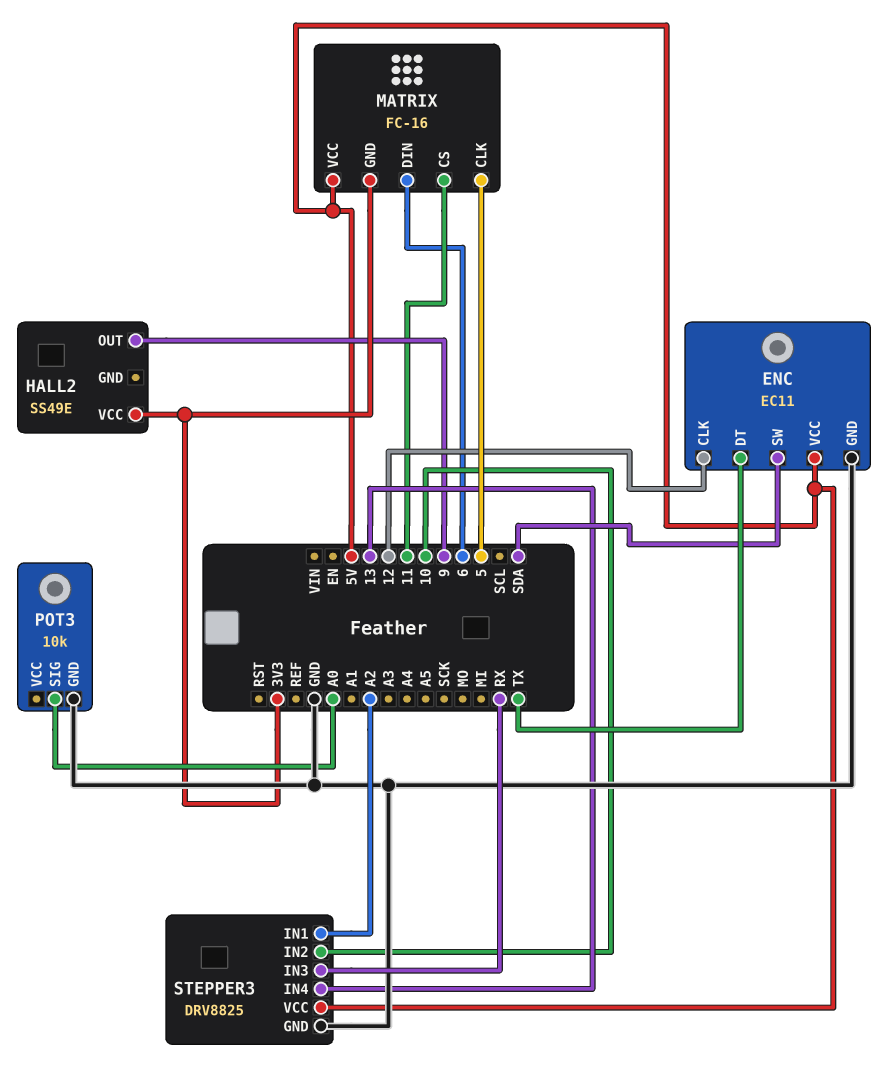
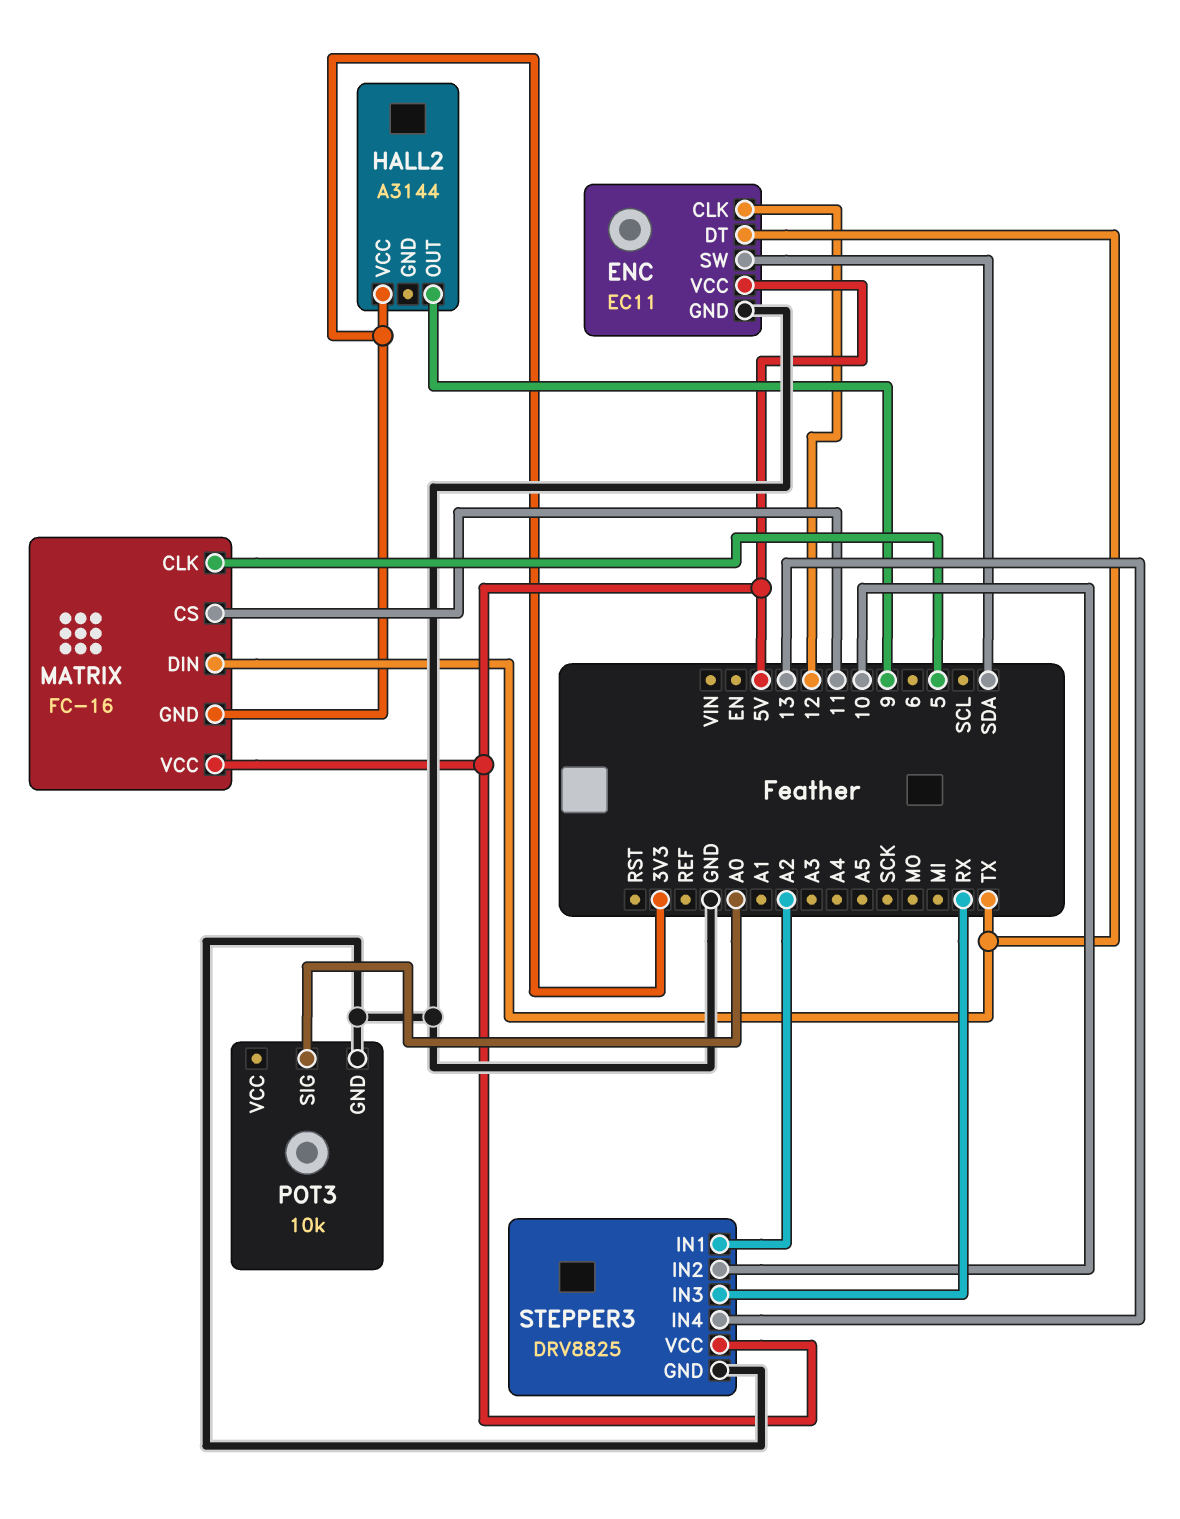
HALL2: SS49E -> A3144
MATRIX pin DIN: 6 -> TX

